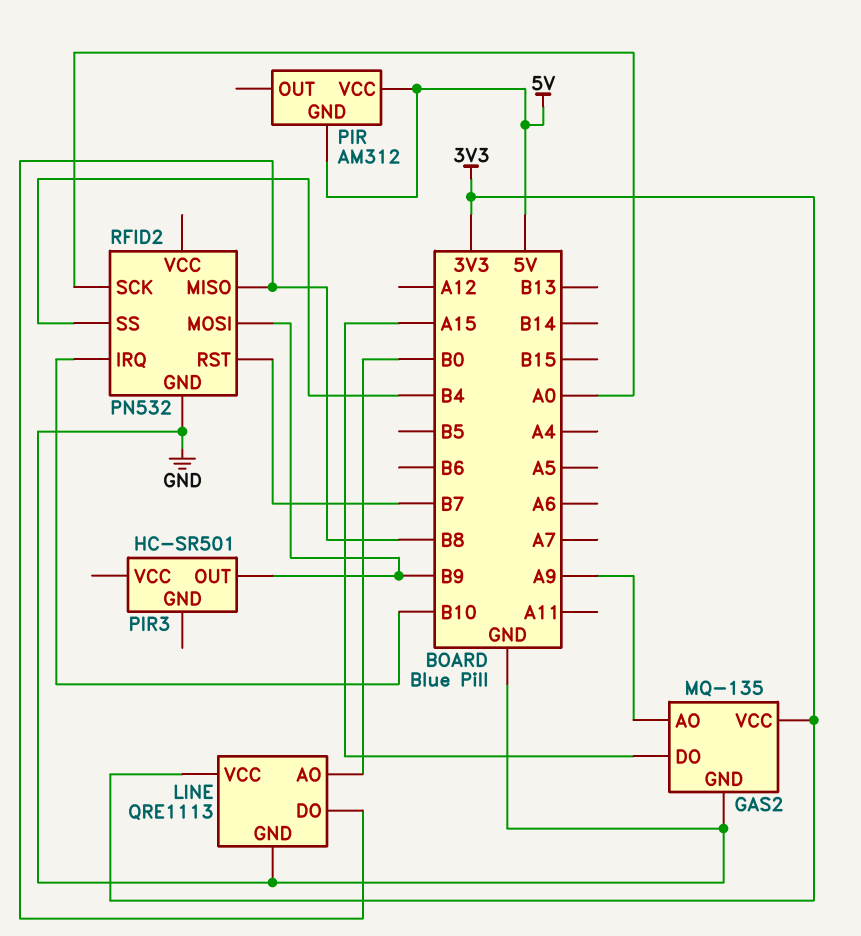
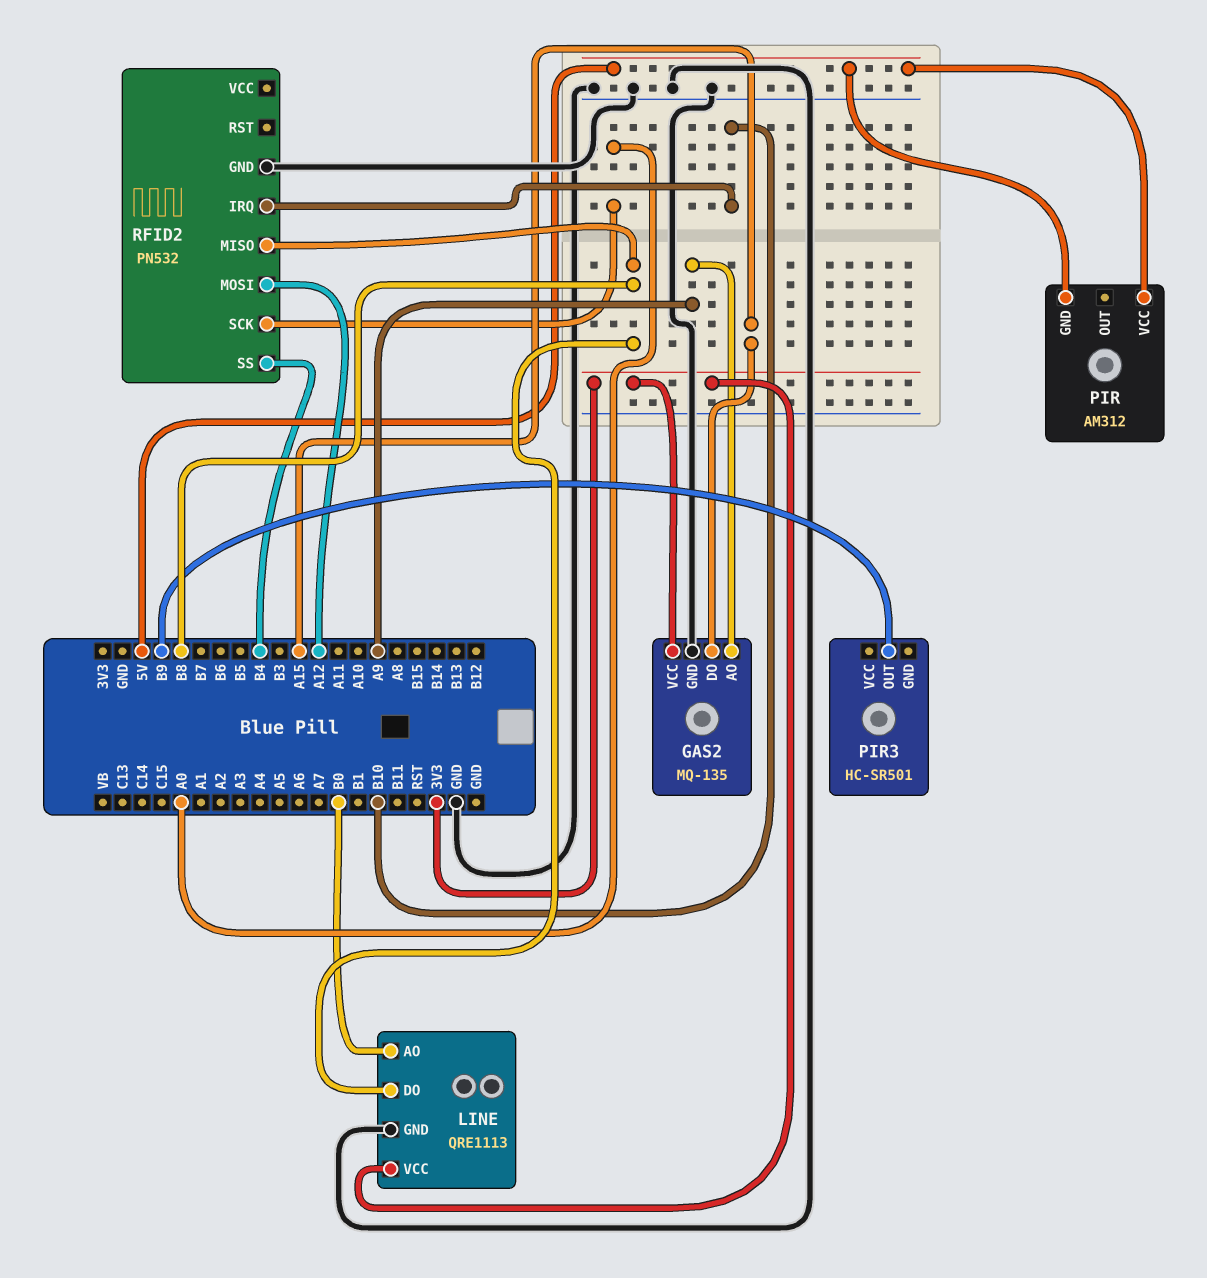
RFID2 pin MOSI: B9 -> A12
RFID2 pin RST: B7 -> none

